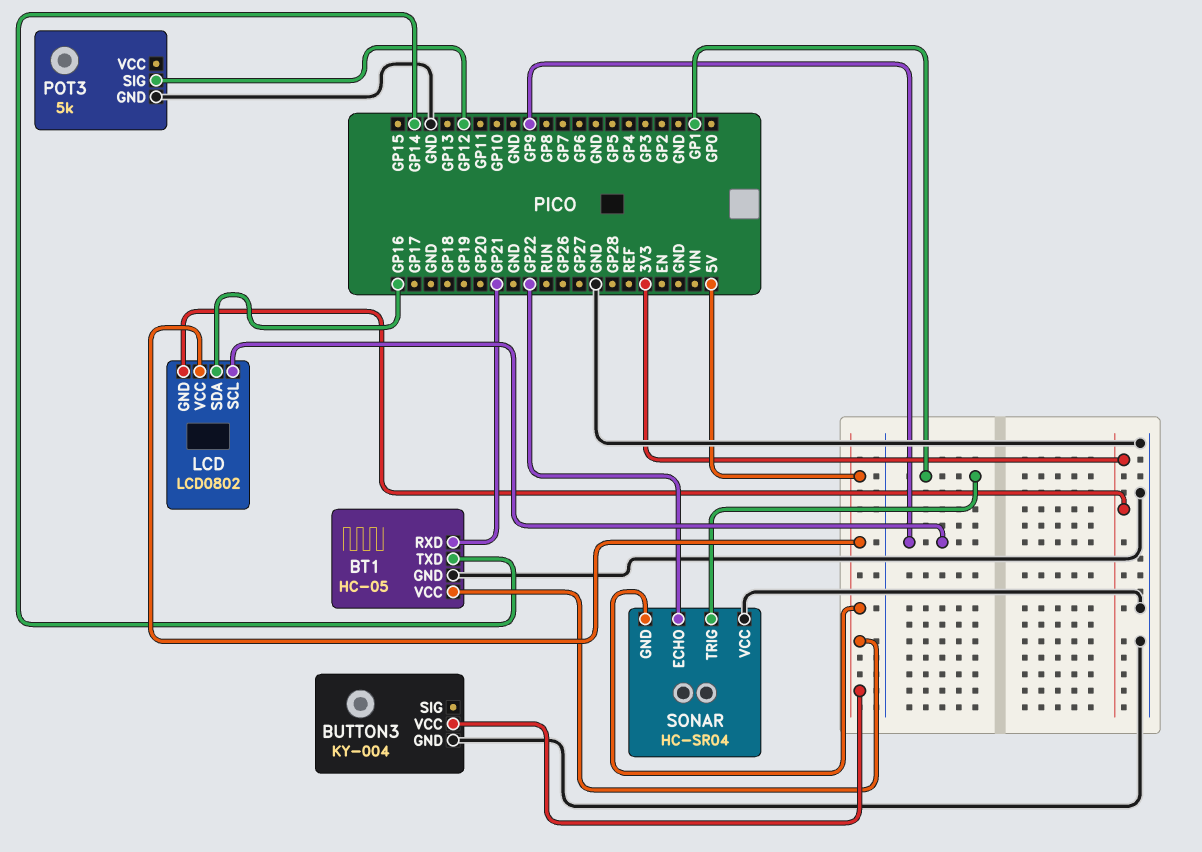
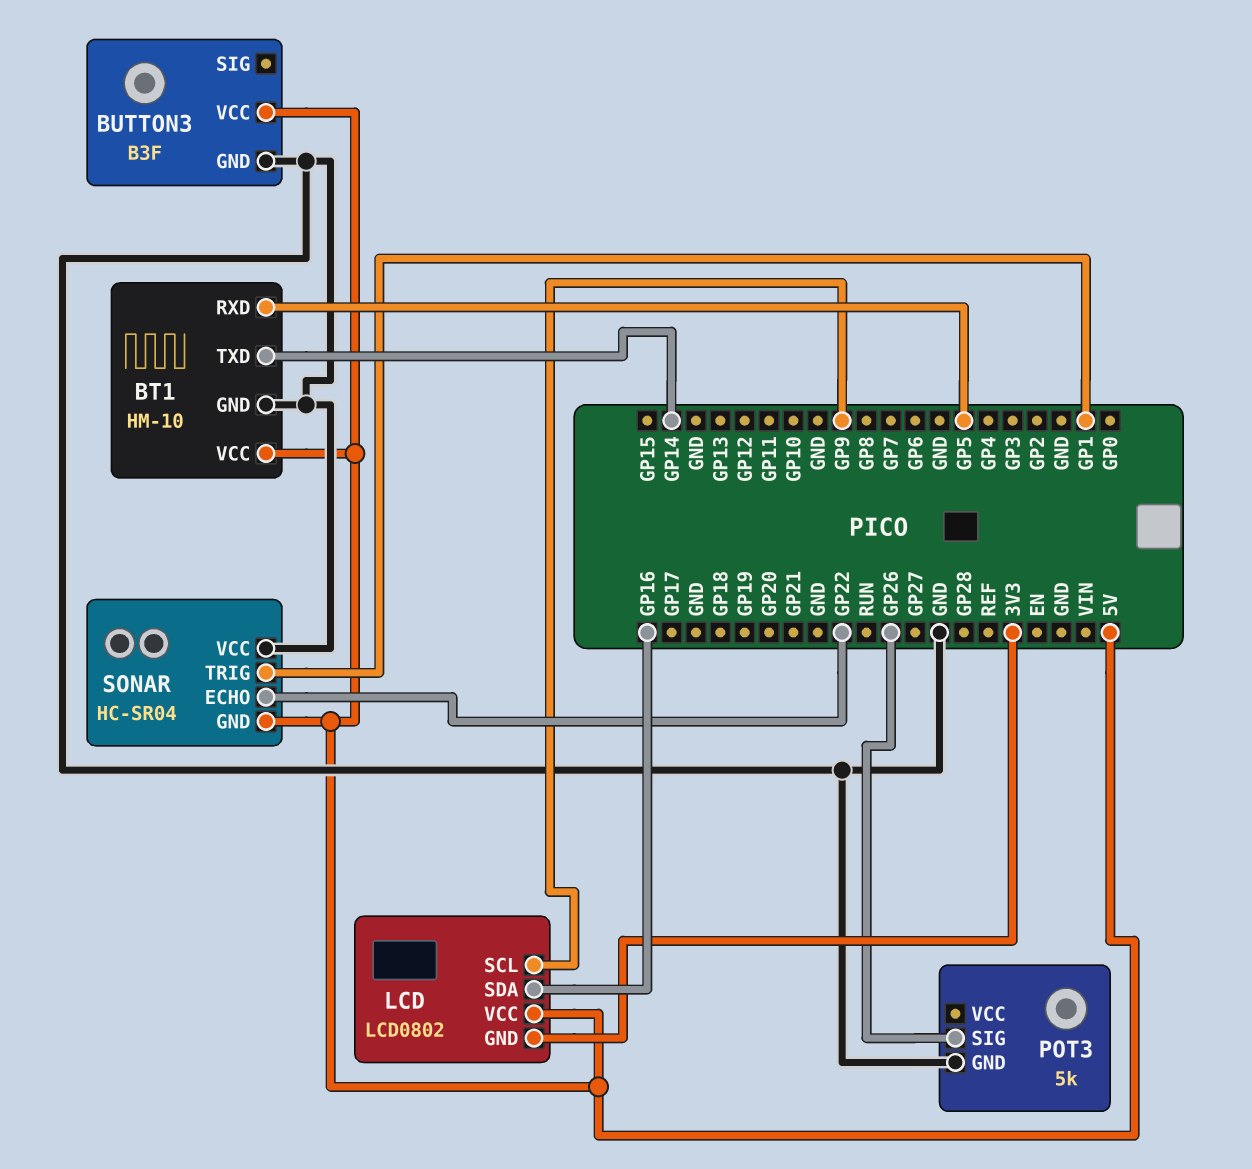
BT1: HC-05 -> HM-10
BT1 pin RXD: GP21 -> GP5
BUTTON3: KY-004 -> B3F
POT3 pin SIG: GP12 -> GP26

